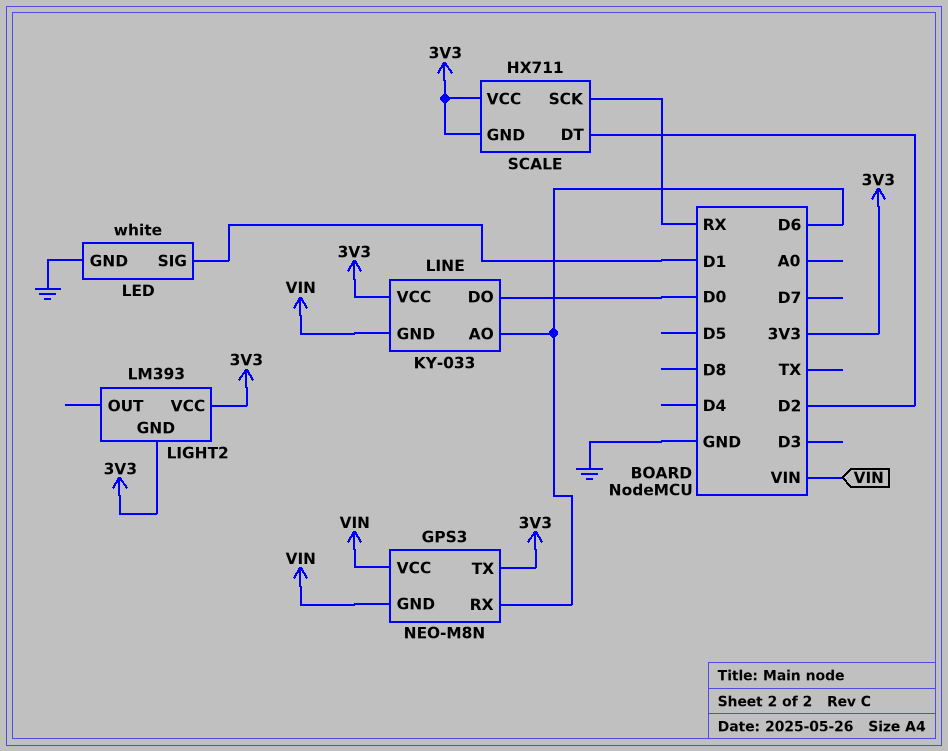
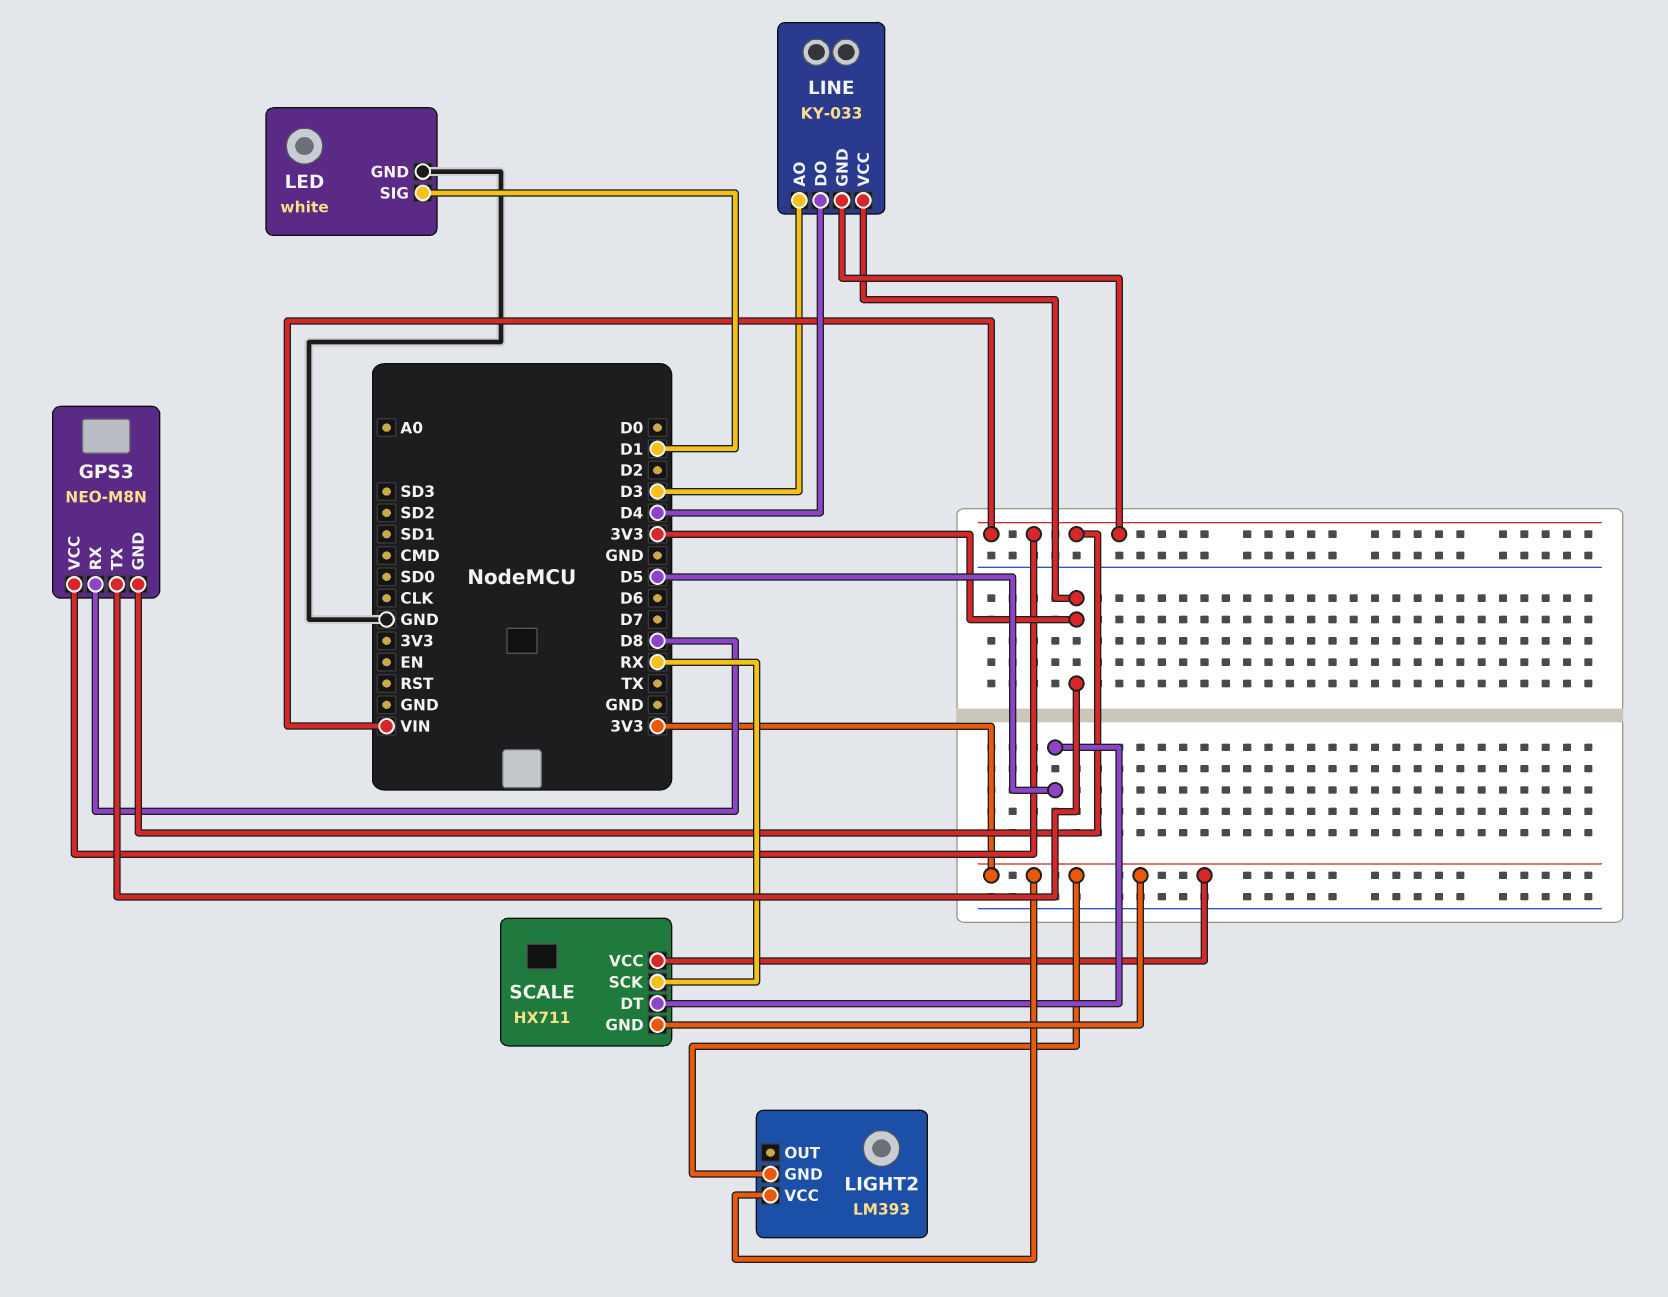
GPS3 pin RX: D6 -> D8
LINE pin AO: D6 -> D3
LINE pin DO: D0 -> D4
SCALE pin DT: D2 -> D5

